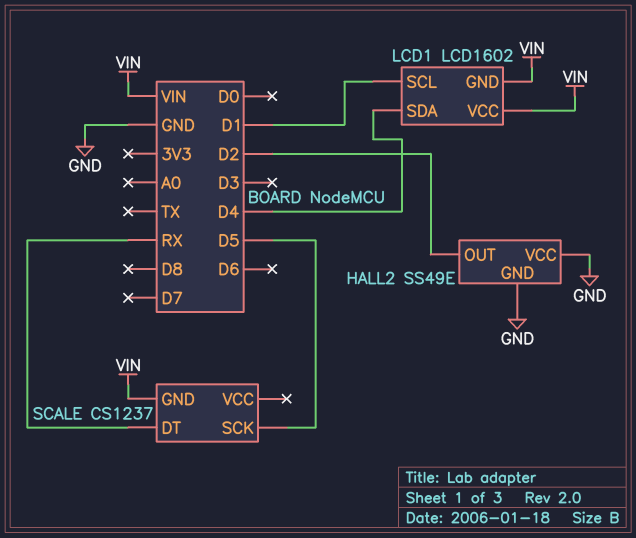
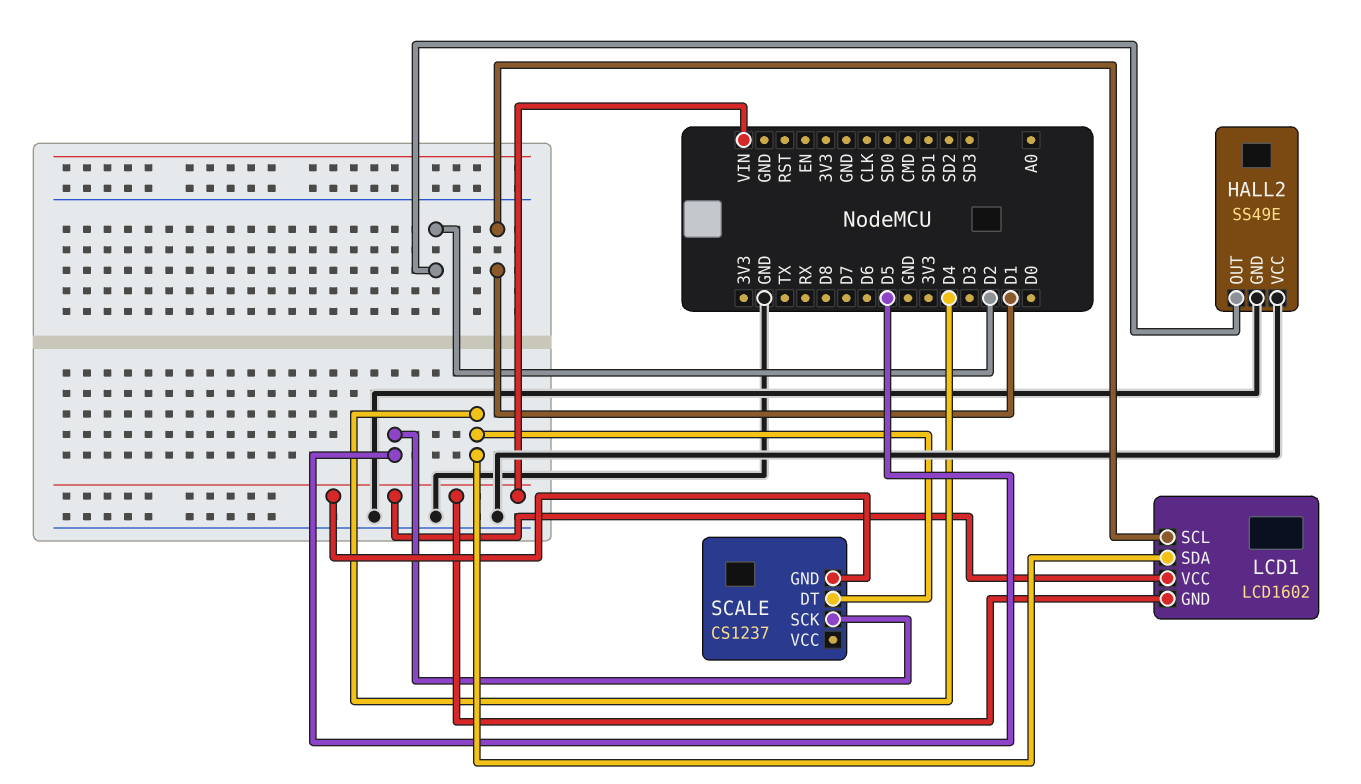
SCALE pin DT: RX -> D4

